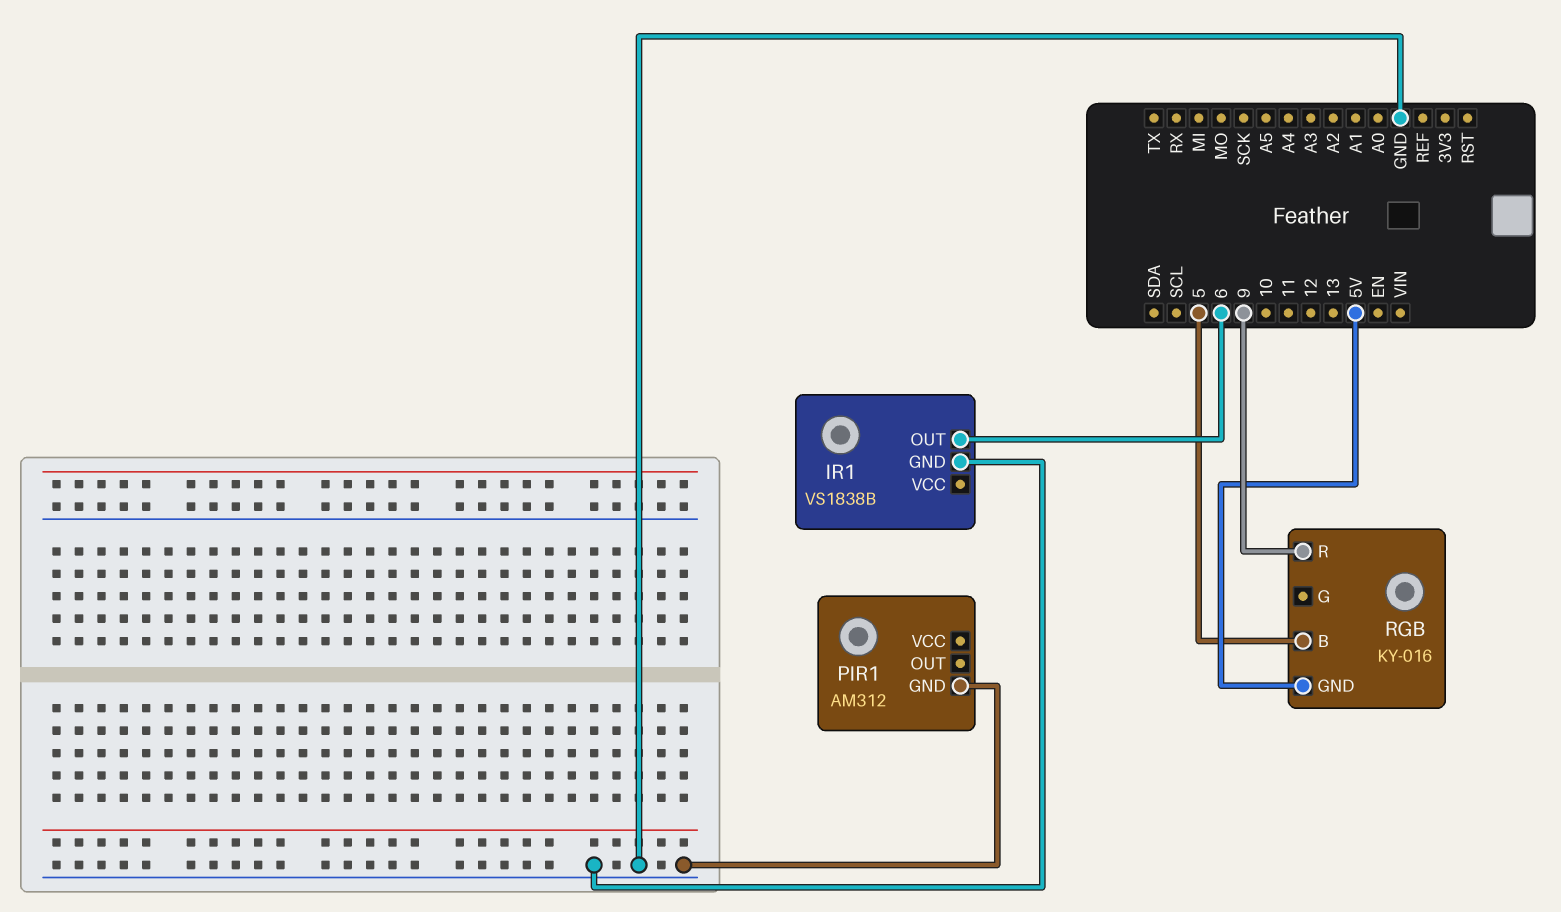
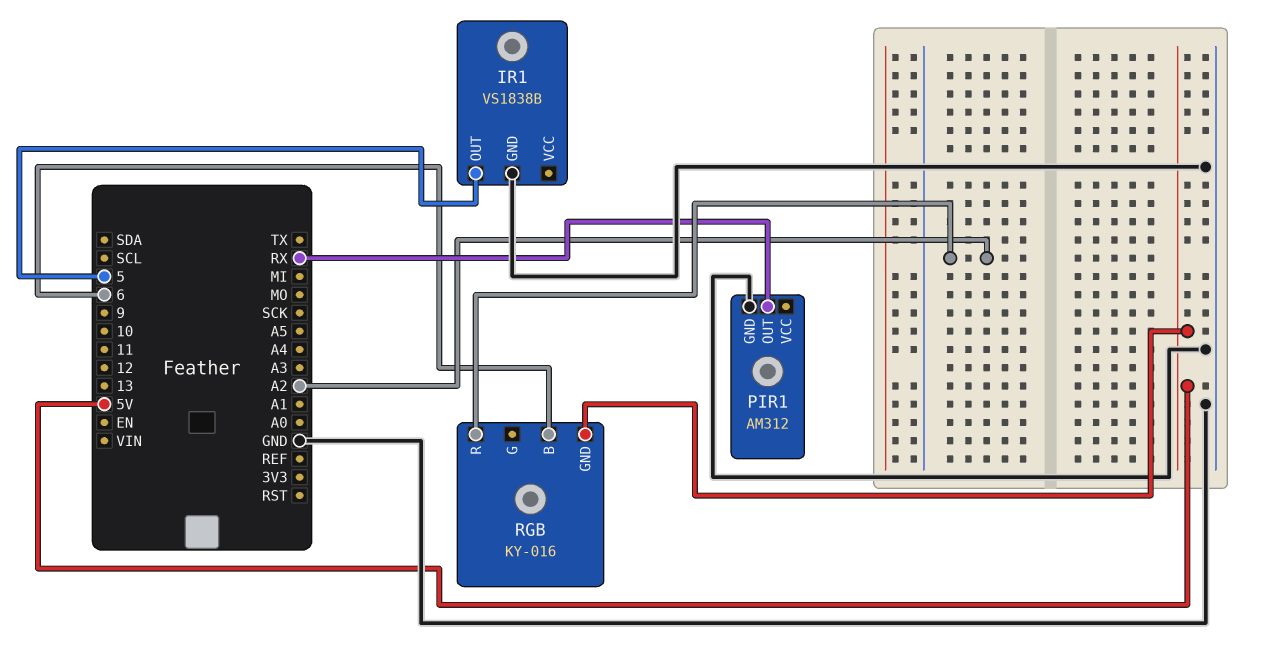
IR1 pin OUT: 6 -> 5
PIR1 pin OUT: none -> RX
RGB pin B: 5 -> 6
RGB pin R: 9 -> A2

